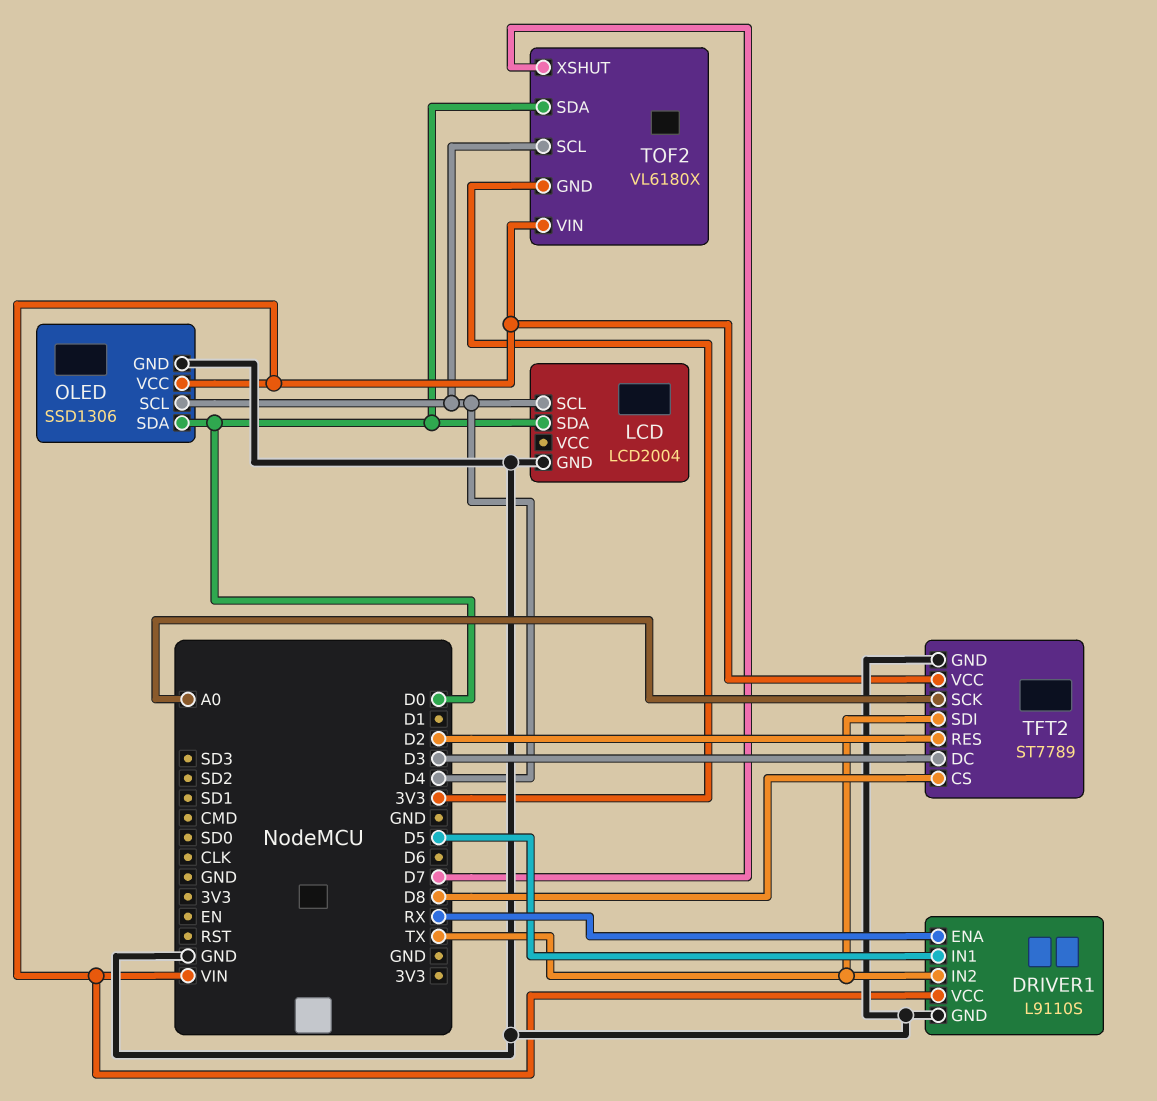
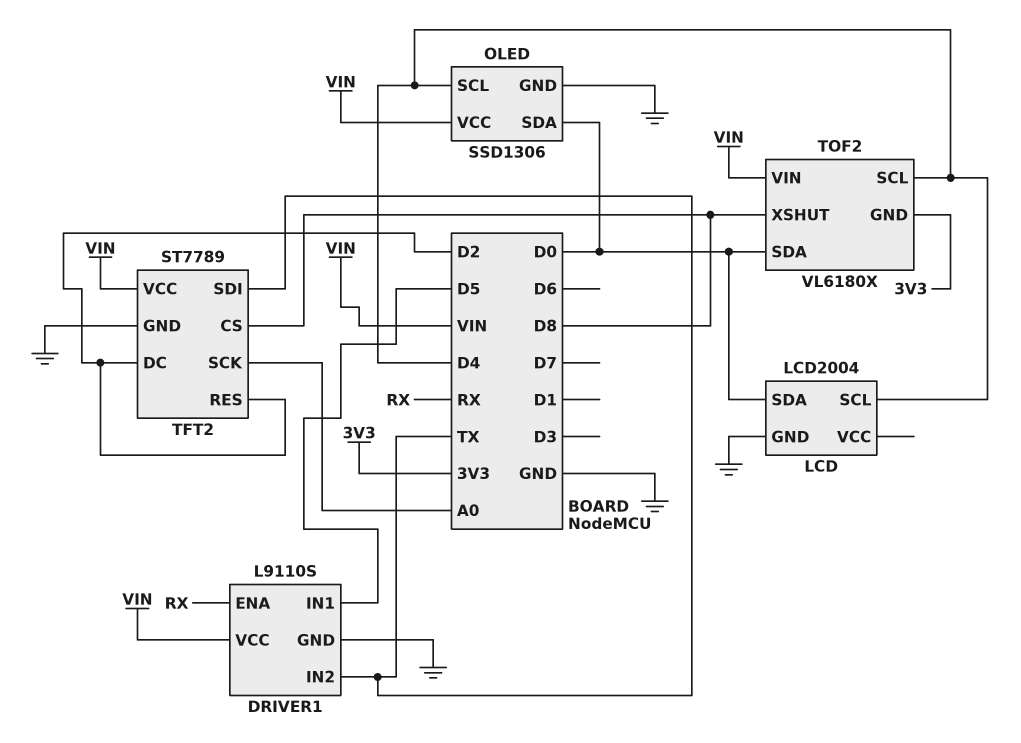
TFT2 pin DC: D3 -> D2
TOF2 pin XSHUT: D7 -> D8

